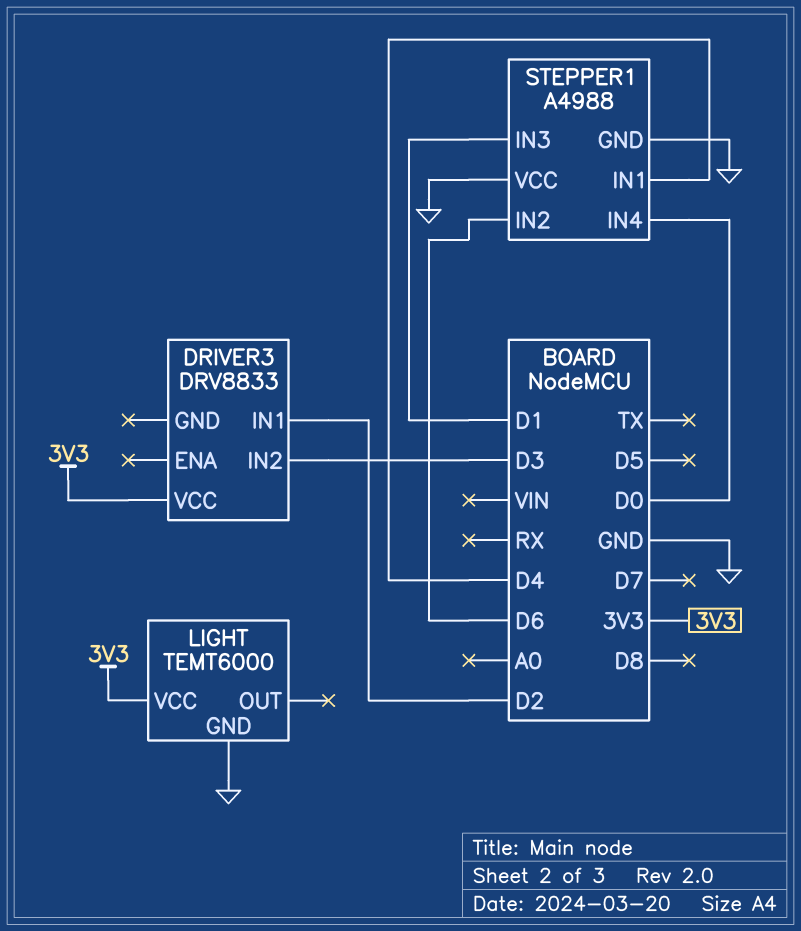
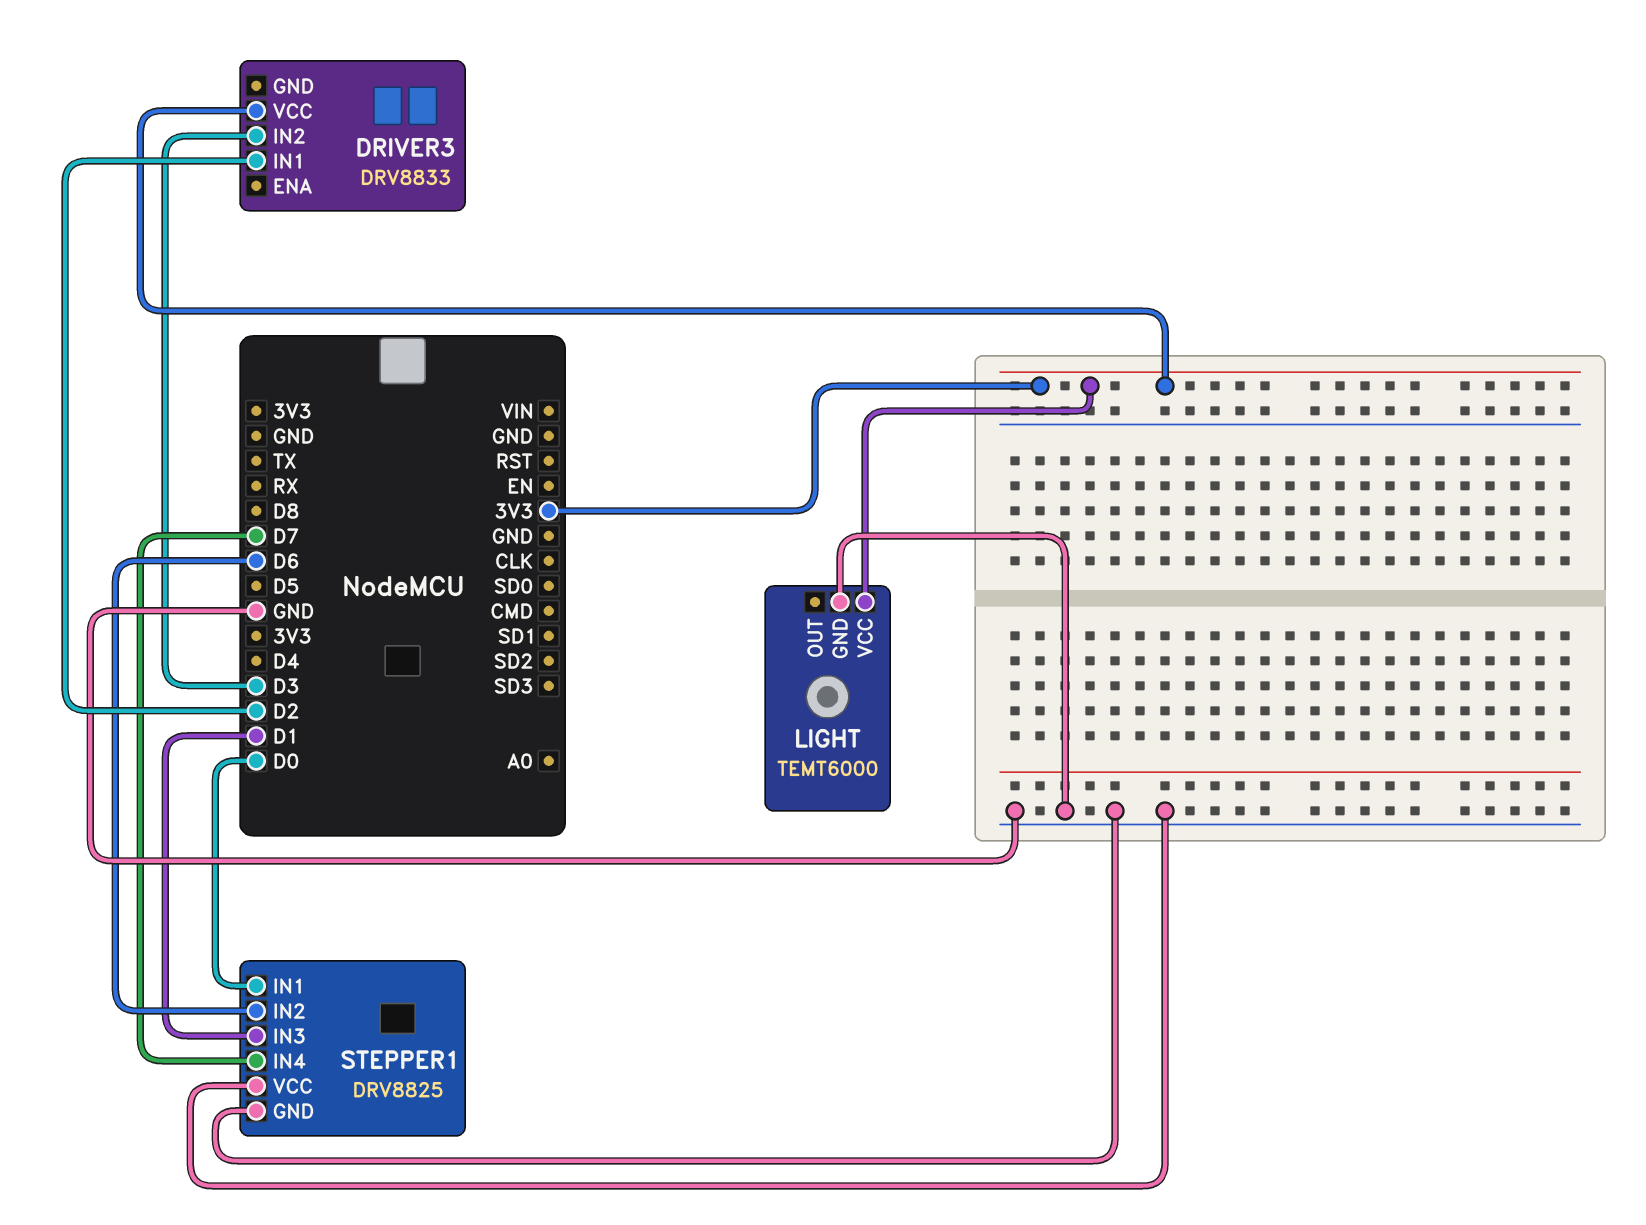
STEPPER1: A4988 -> DRV8825
STEPPER1 pin IN1: D4 -> D0
STEPPER1 pin IN4: D0 -> D7

